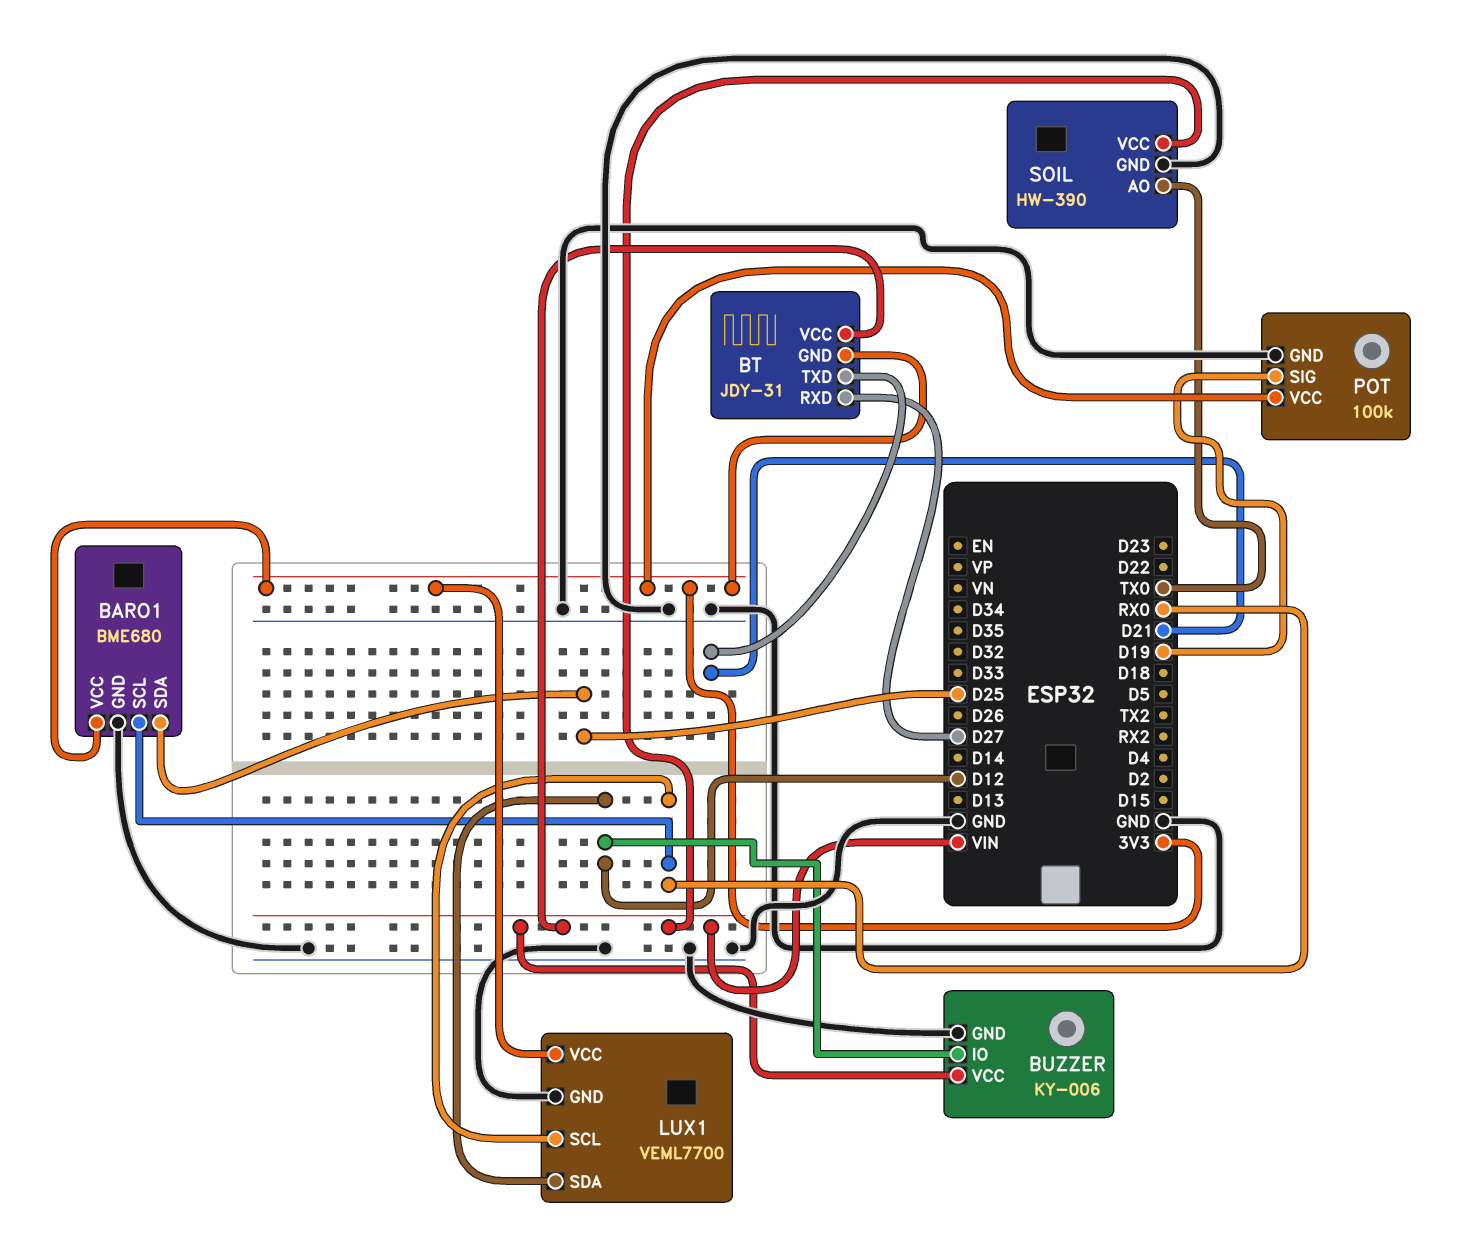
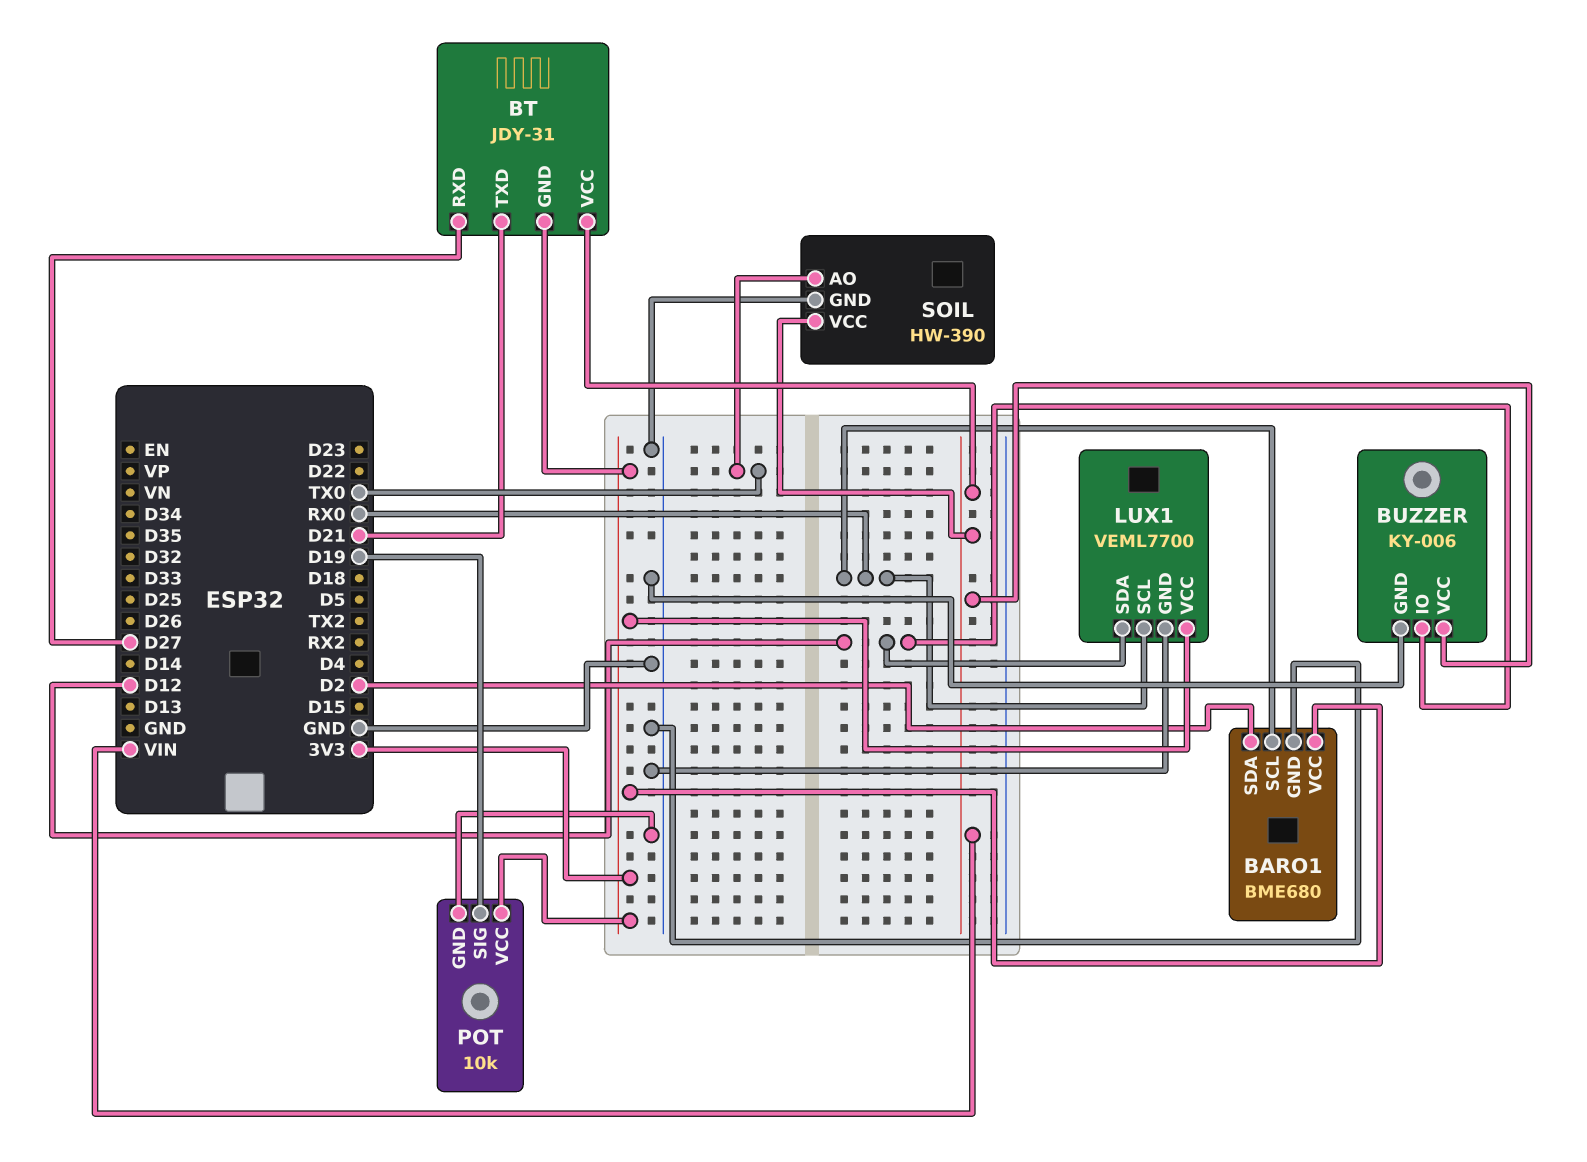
BARO1 pin SDA: D25 -> D2
POT: 100k -> 10k

